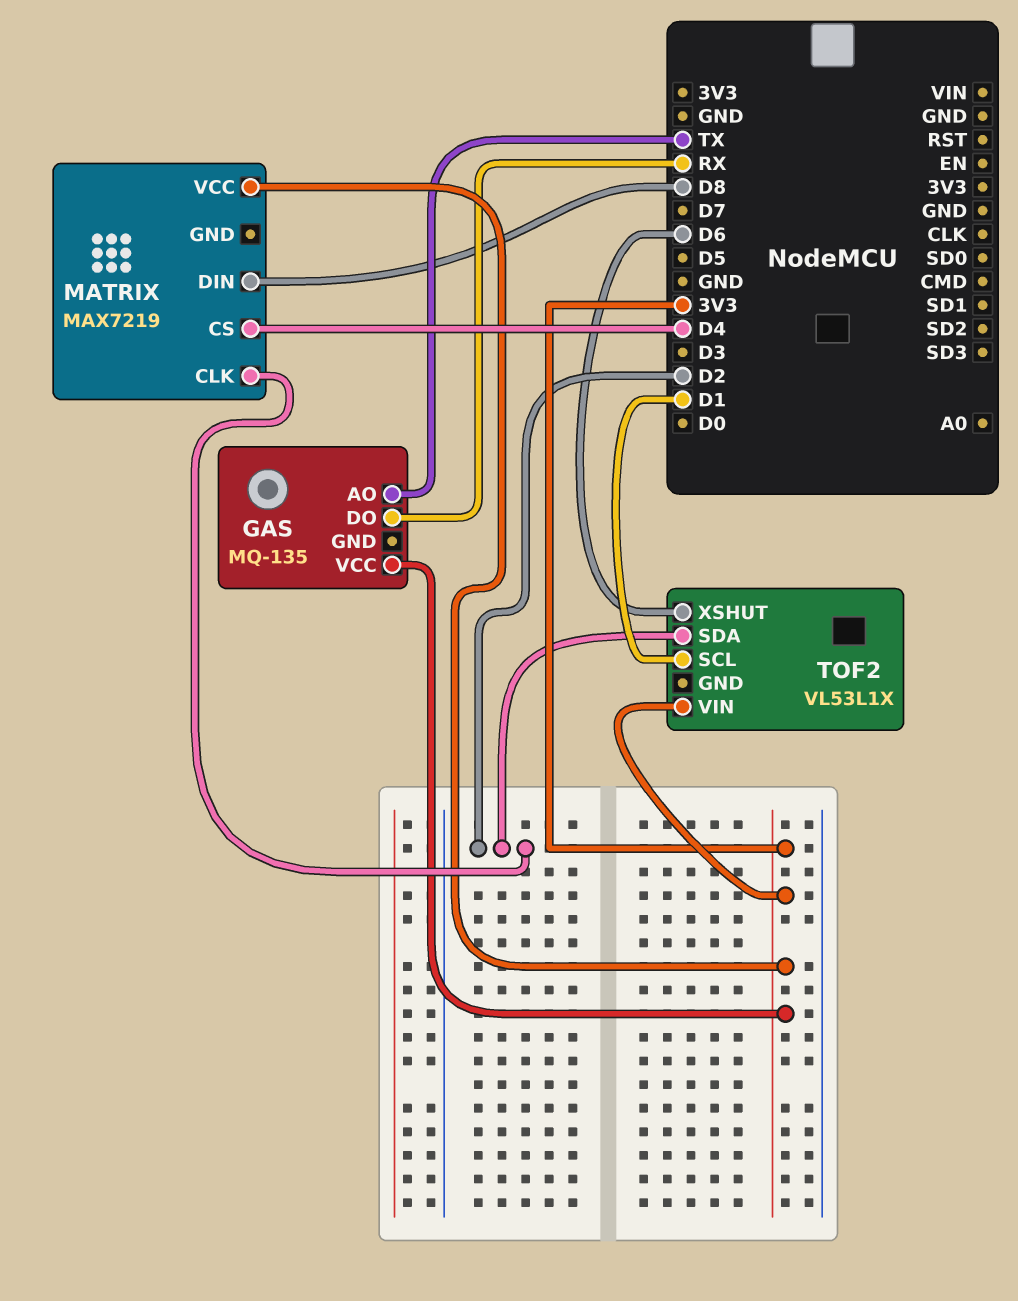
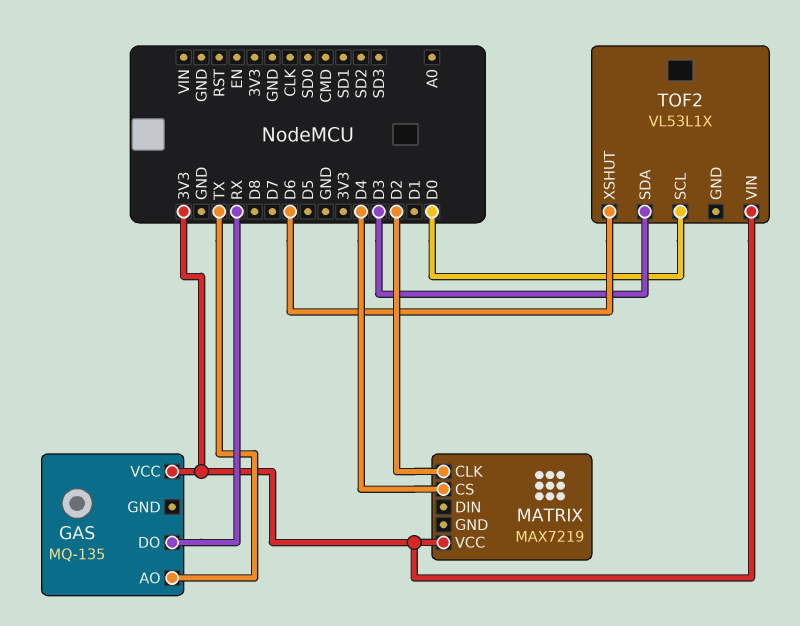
MATRIX pin DIN: D8 -> none
TOF2 pin SCL: D1 -> D0
TOF2 pin SDA: D2 -> D3

